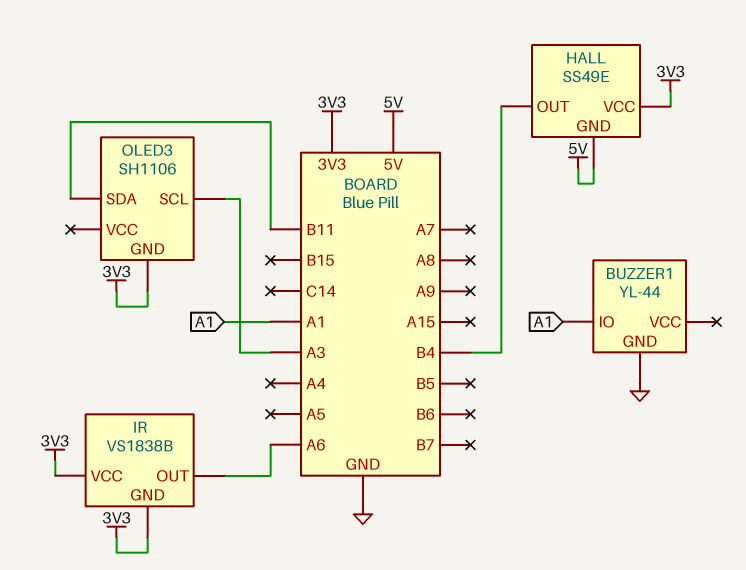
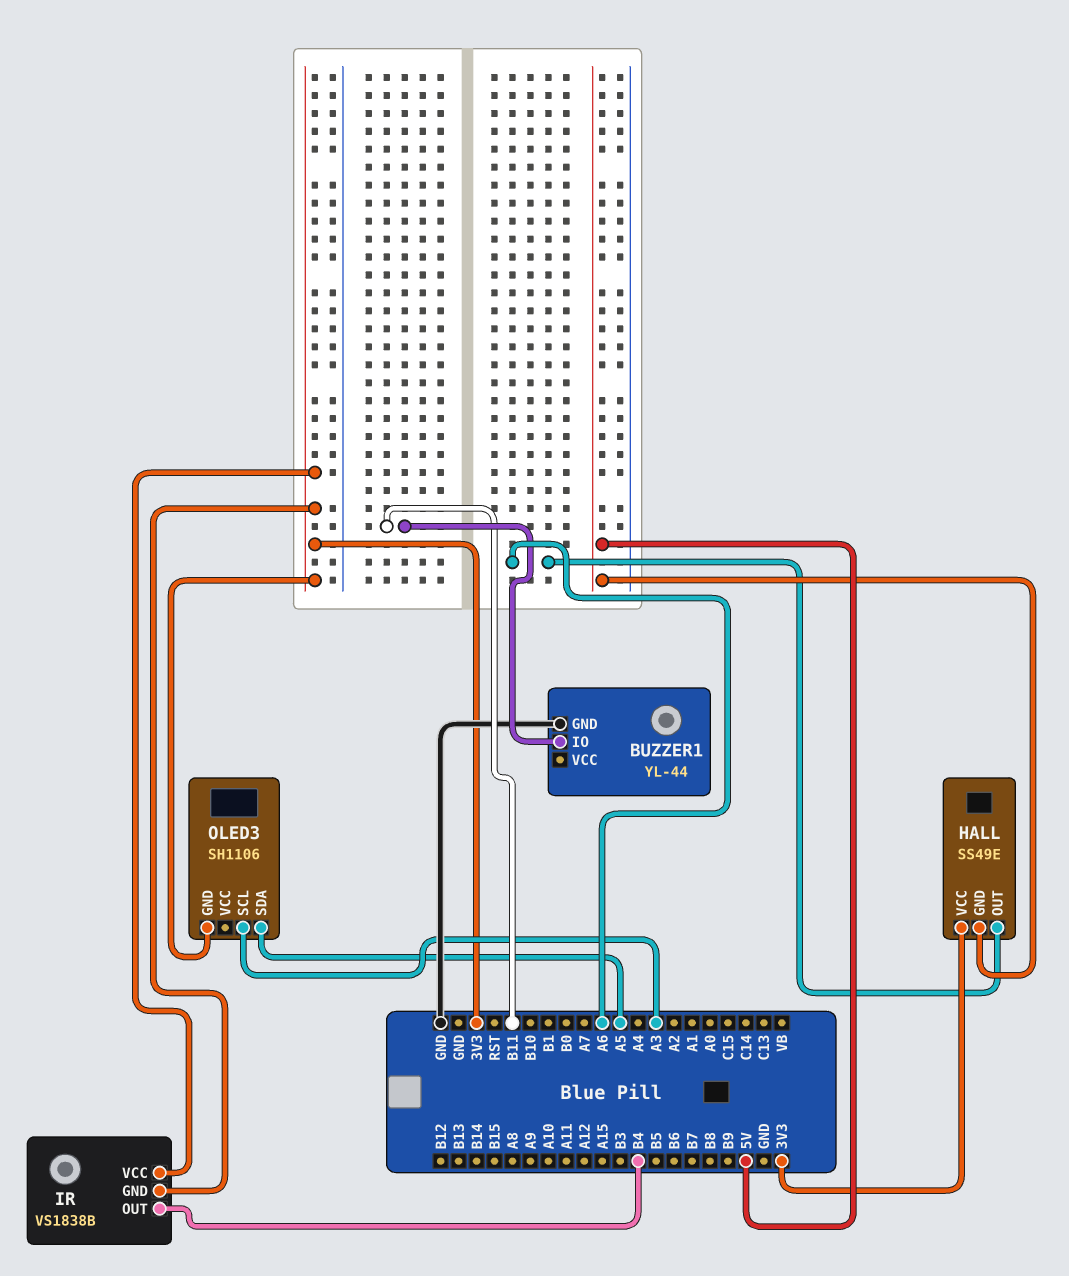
BUZZER1 pin IO: A1 -> B11
HALL pin OUT: B4 -> A6
IR pin OUT: A6 -> B4
OLED3 pin SDA: B11 -> A5

